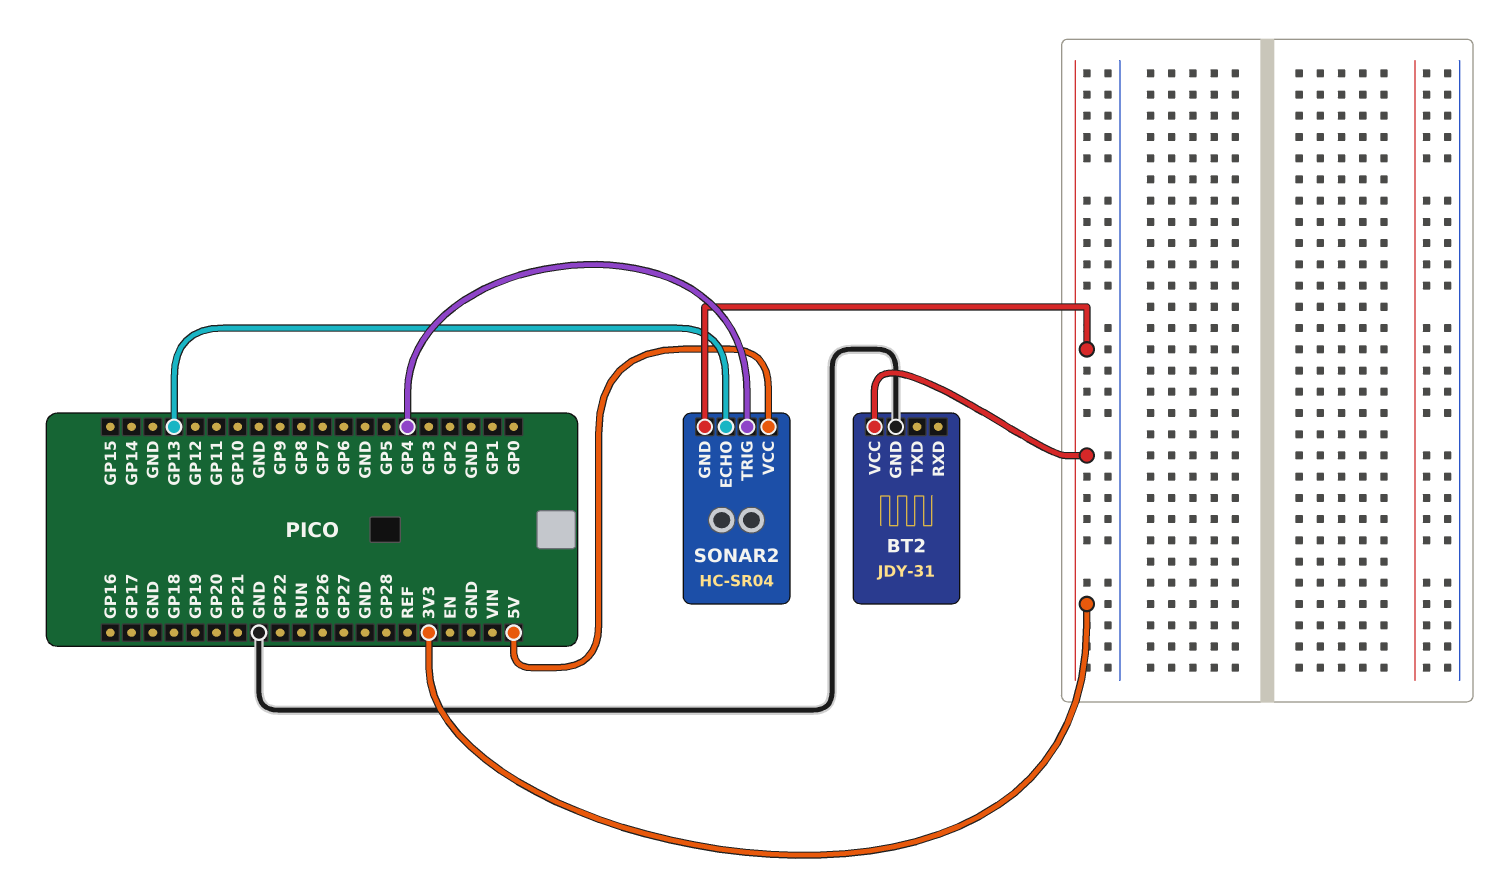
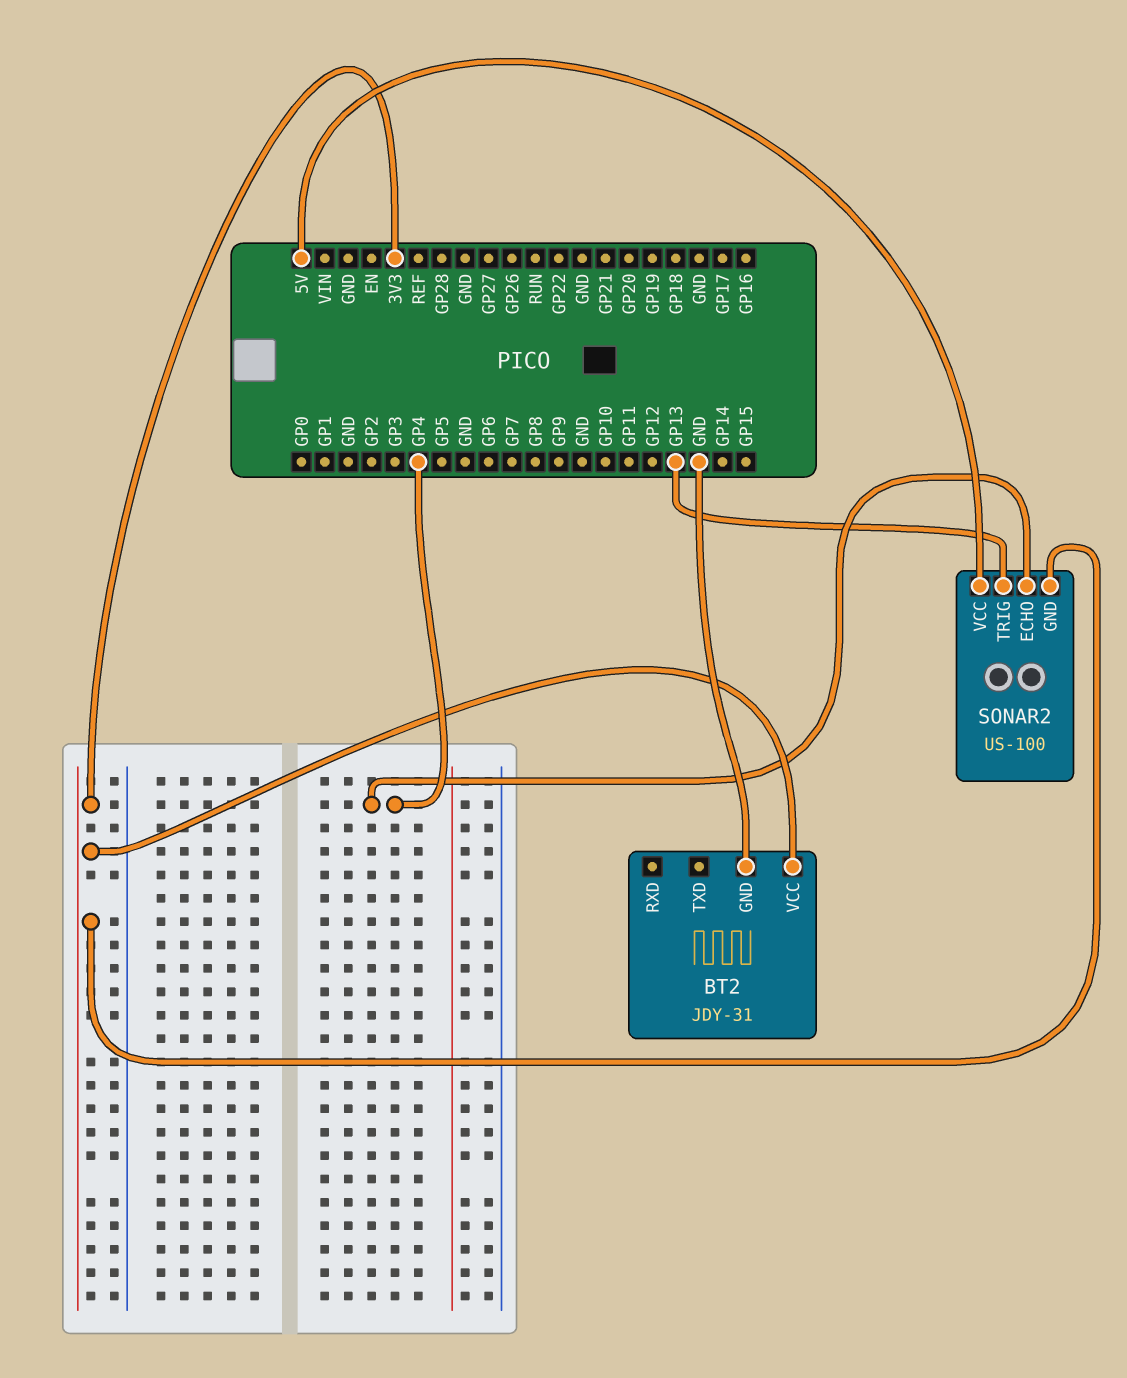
SONAR2: HC-SR04 -> US-100
SONAR2 pin ECHO: GP13 -> GP4
SONAR2 pin TRIG: GP4 -> GP13

